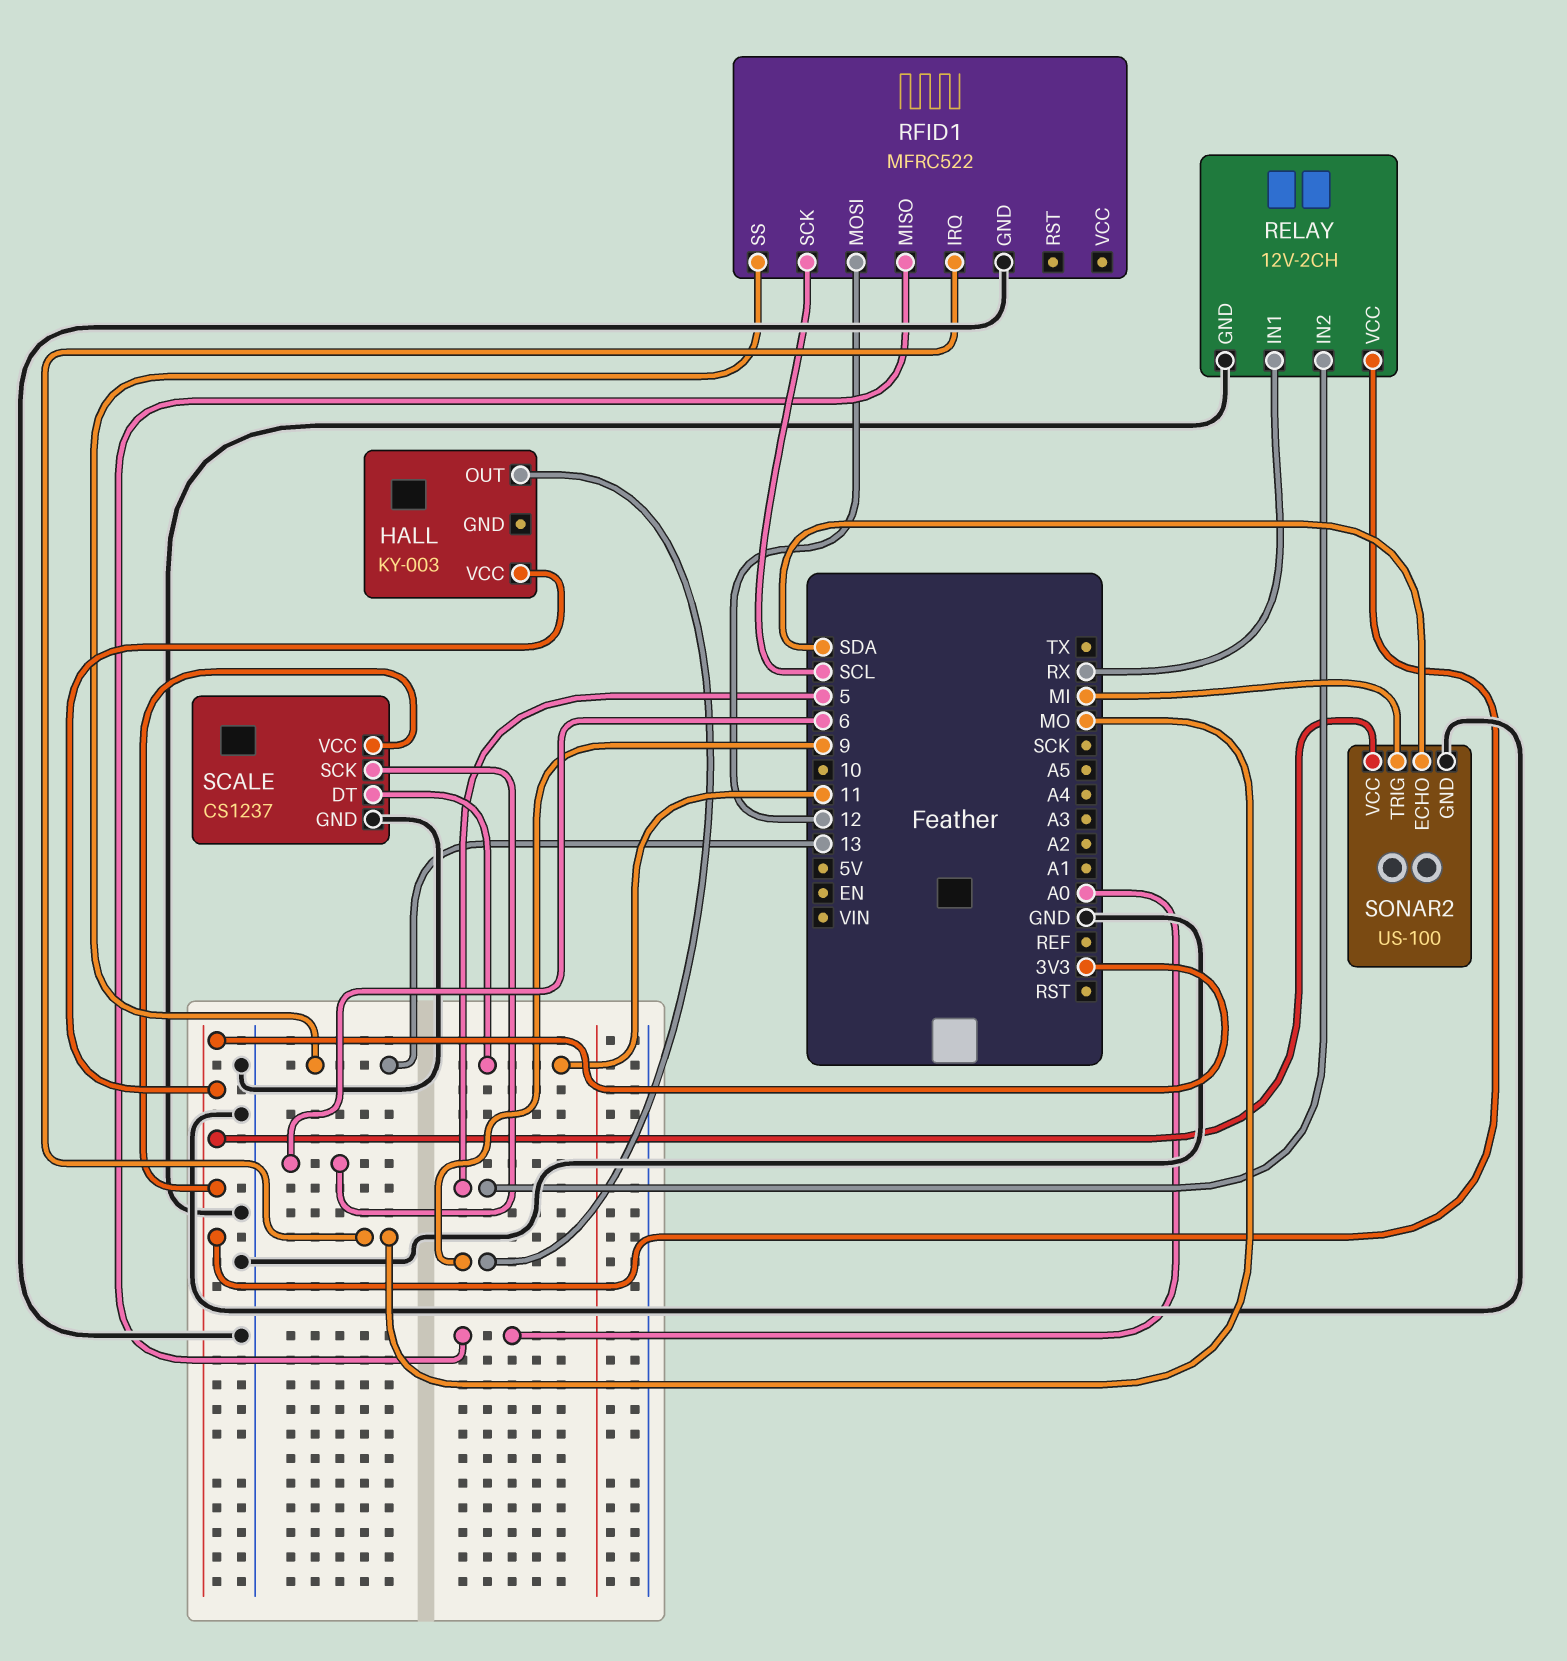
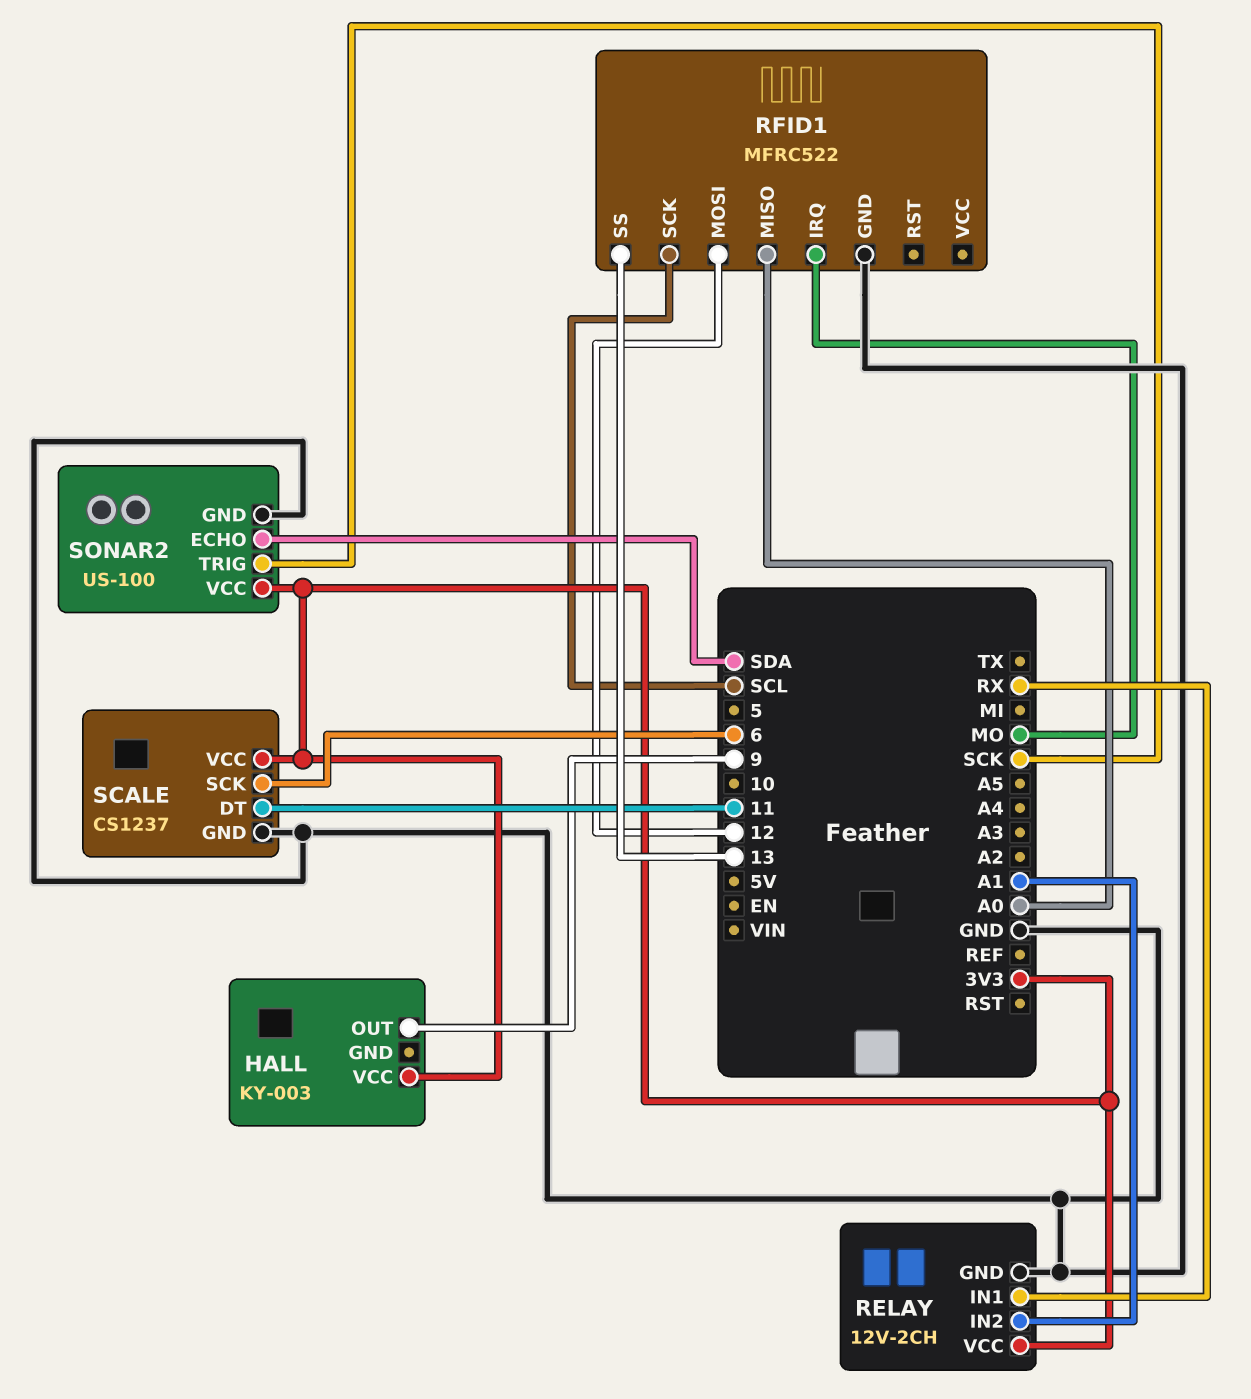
RELAY pin IN2: 5 -> A1
SONAR2 pin TRIG: MI -> SCK

